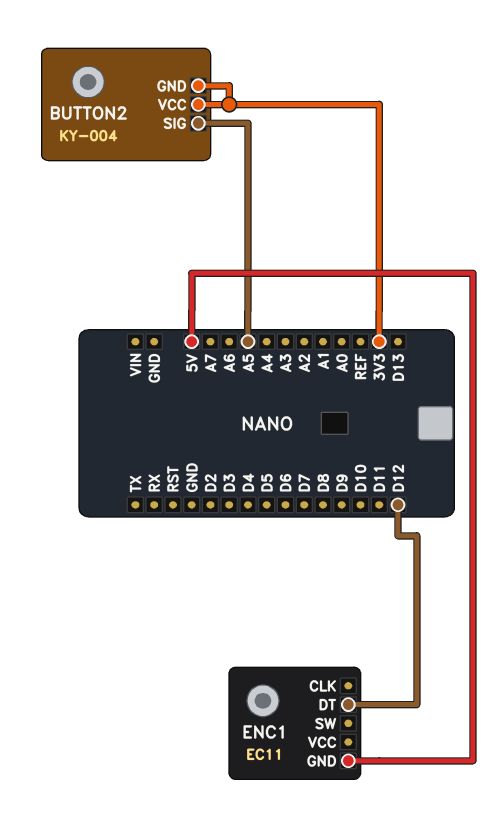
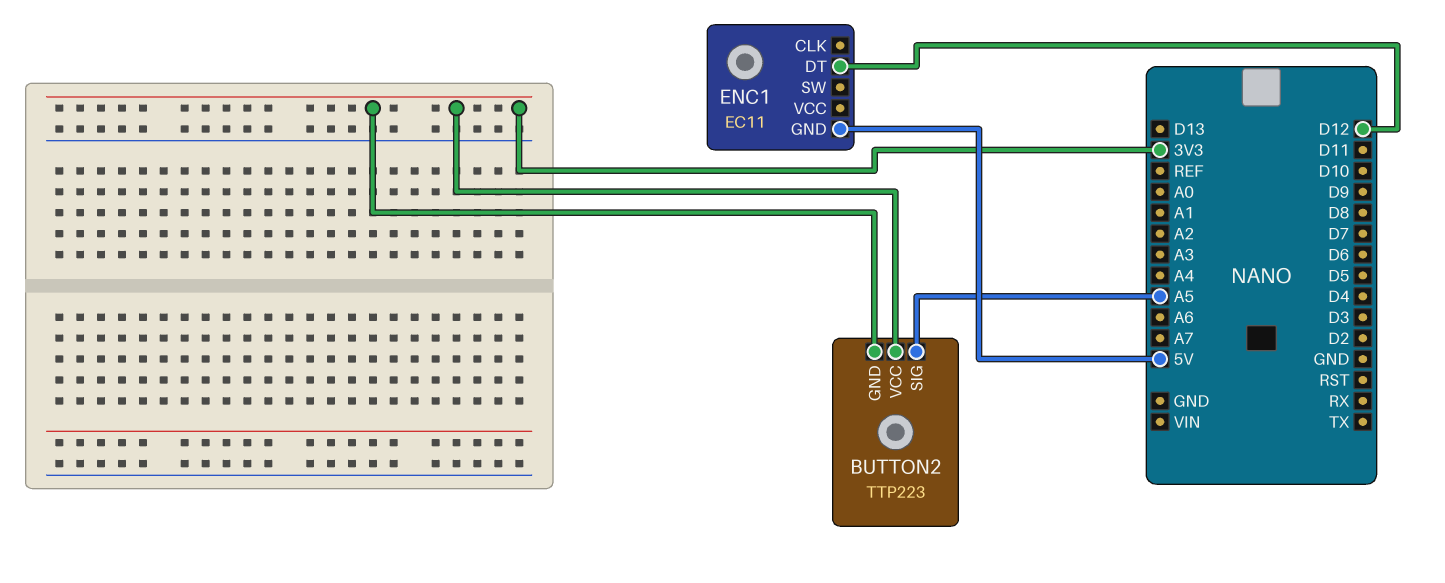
BUTTON2: KY-004 -> TTP223

